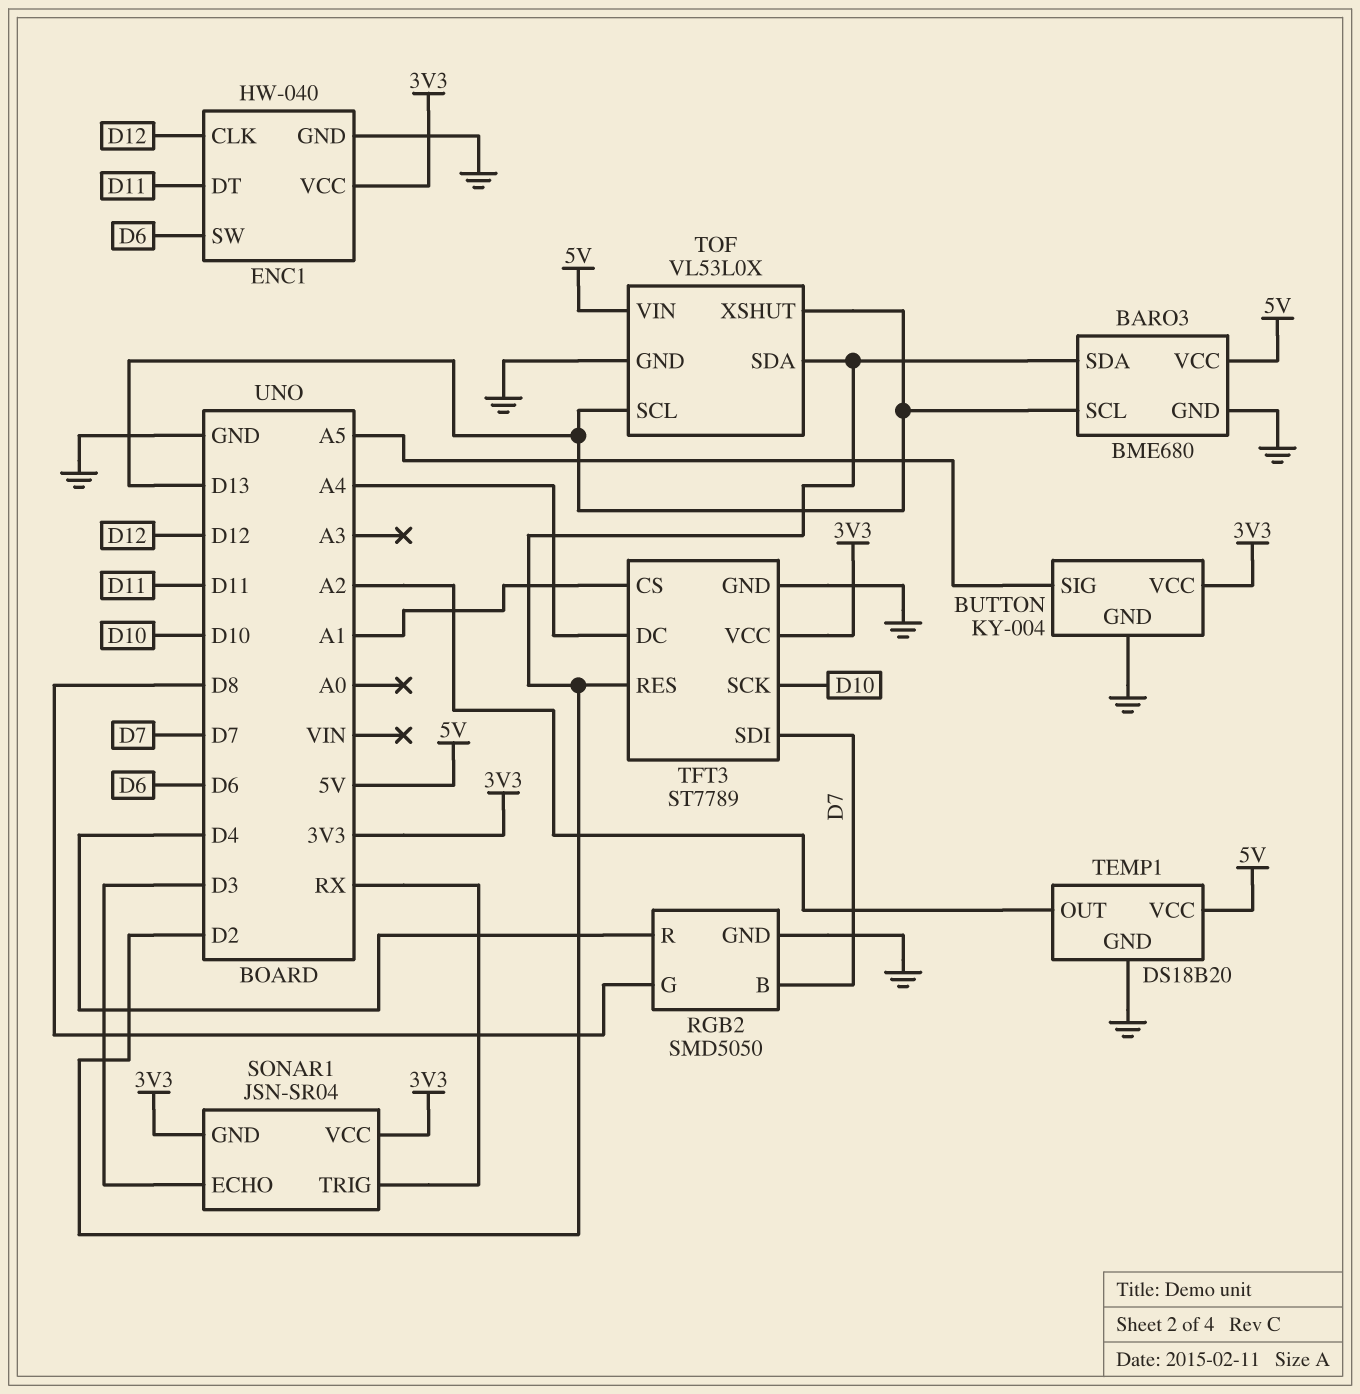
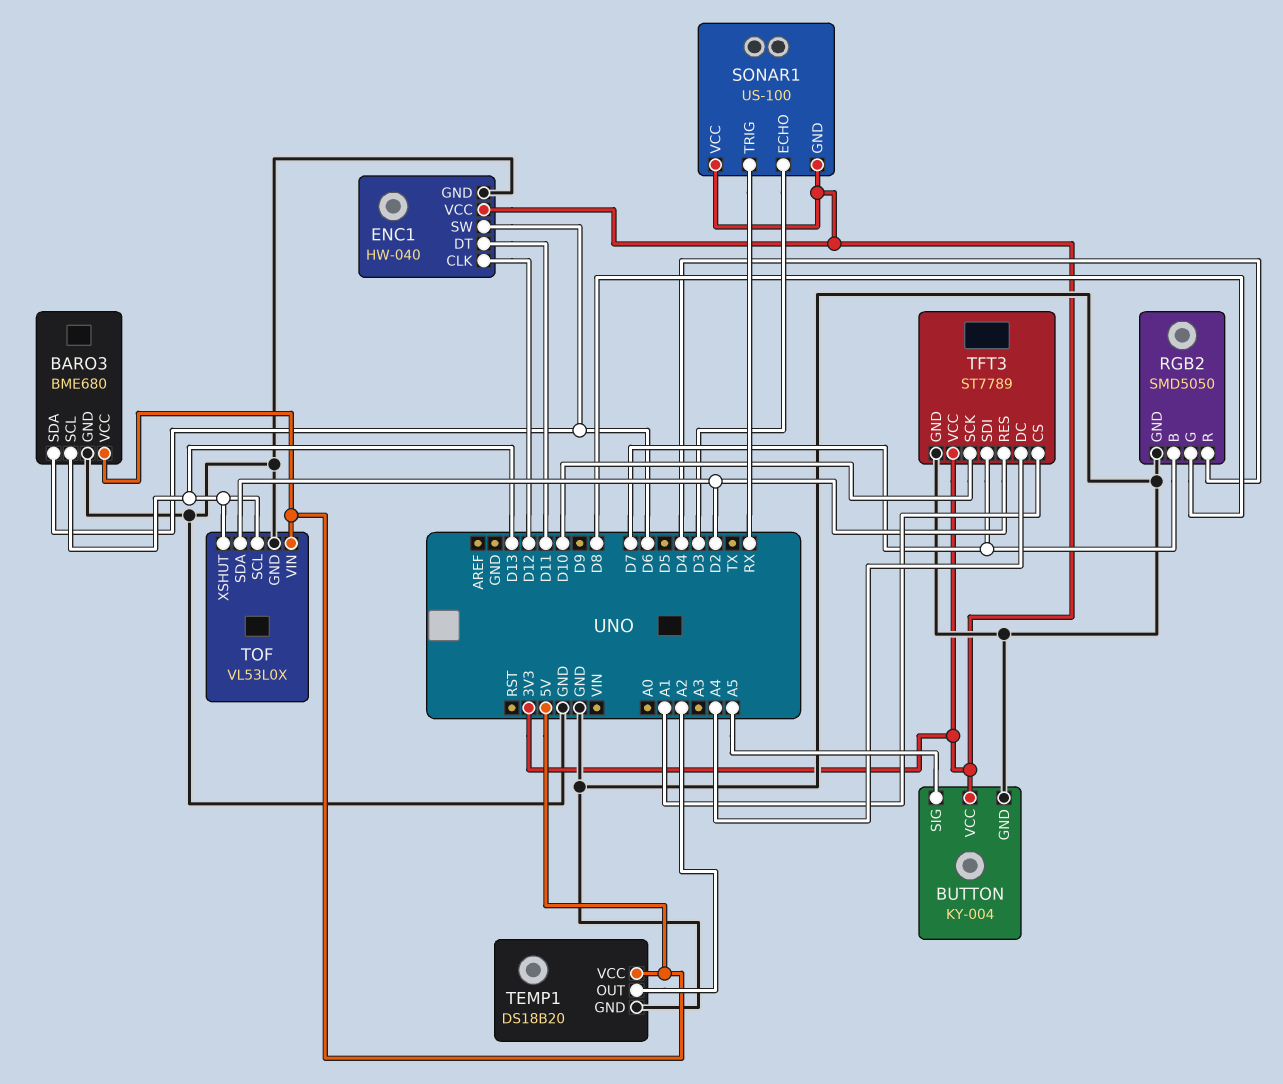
BARO3 pin SDA: D2 -> D6
SONAR1: JSN-SR04 -> US-100

